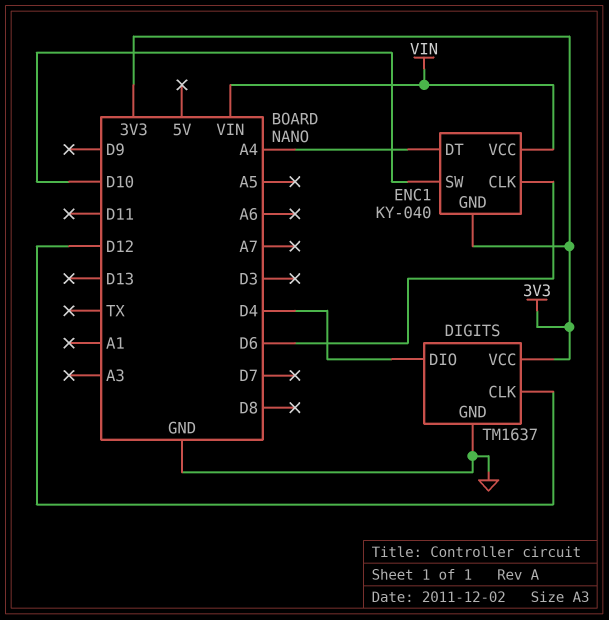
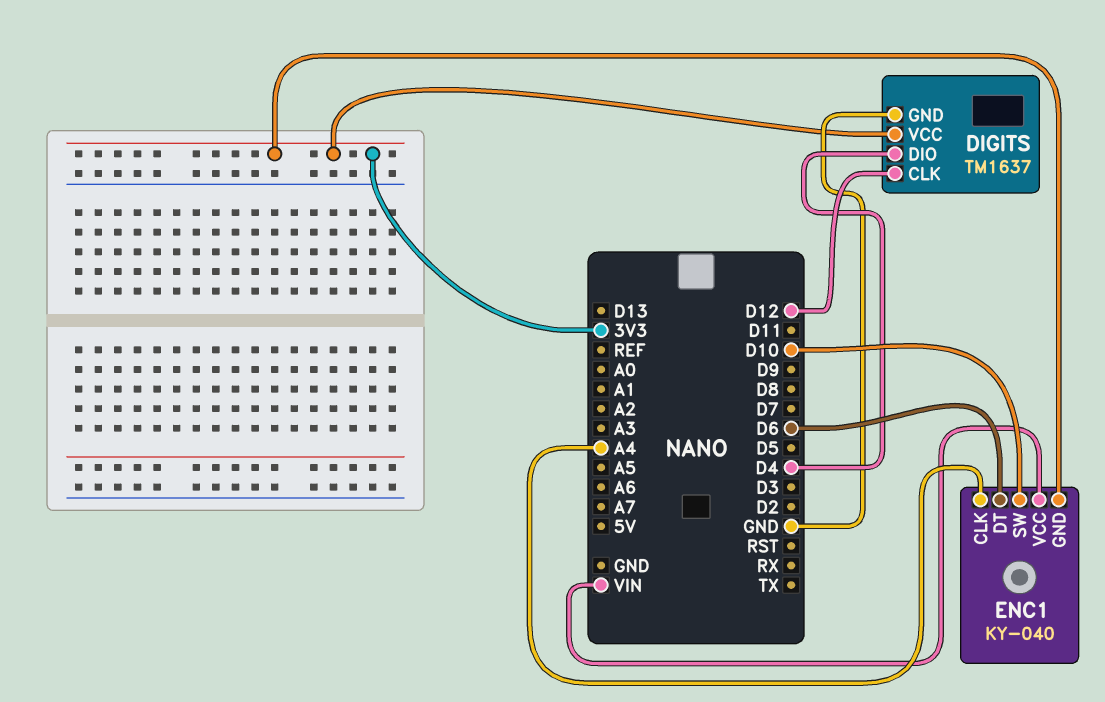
ENC1 pin CLK: D6 -> A4
ENC1 pin DT: A4 -> D6

